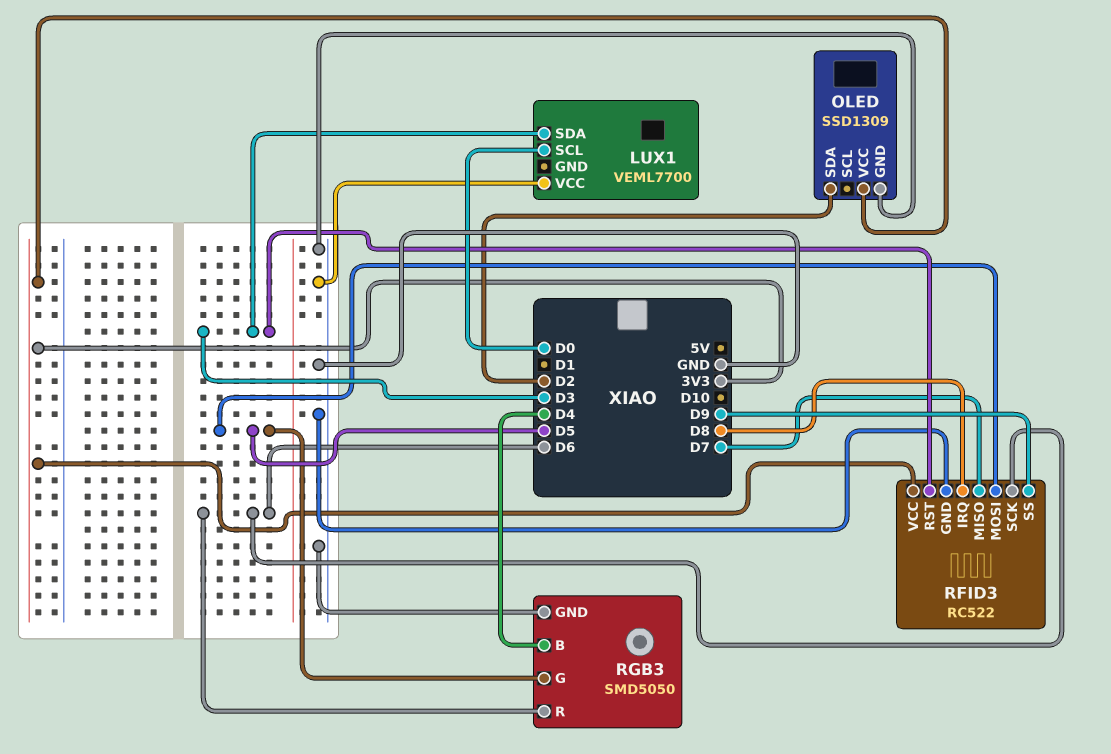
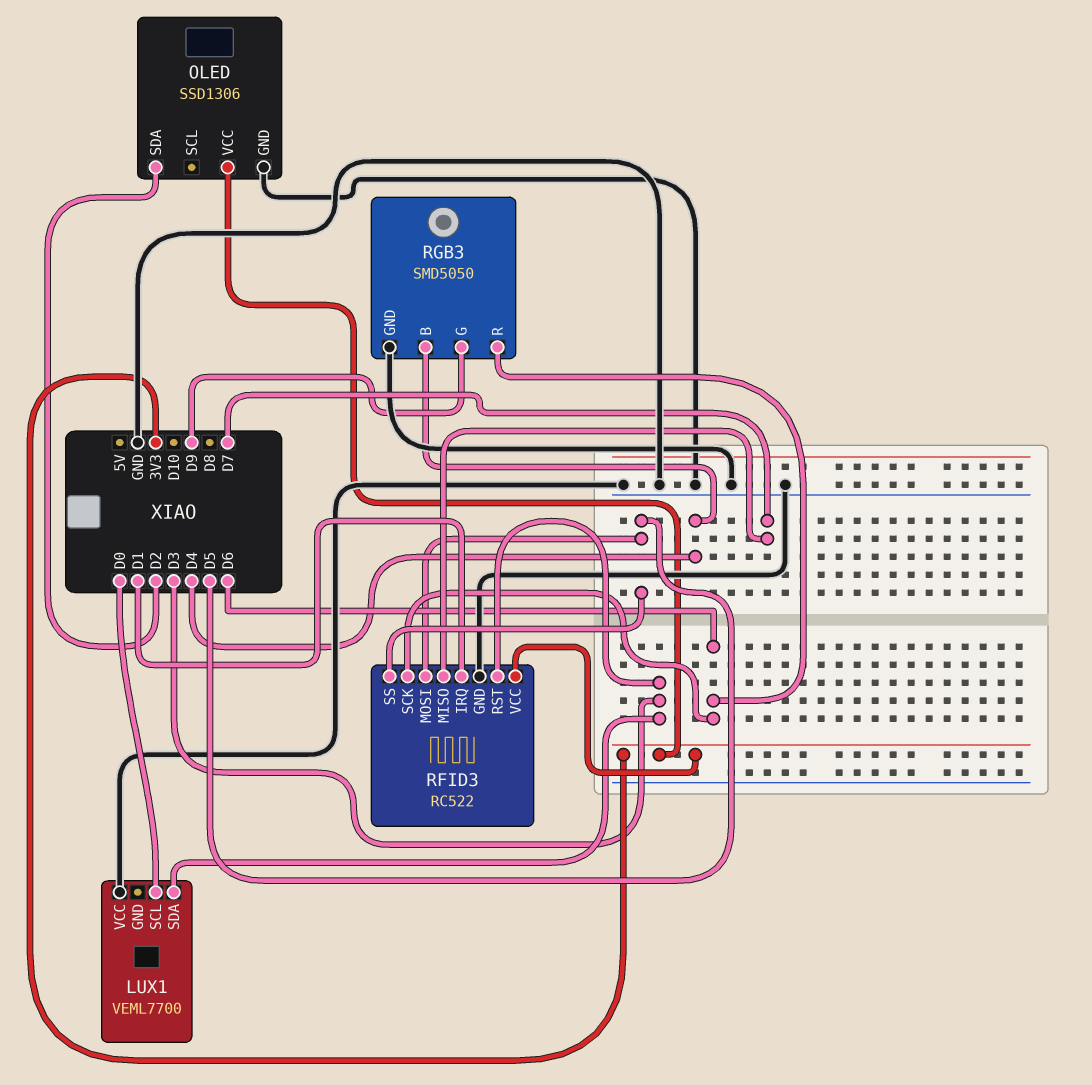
OLED: SSD1309 -> SSD1306
RFID3 pin IRQ: D8 -> D1
RFID3 pin SS: D9 -> D5
RGB3 pin G: D5 -> D9

